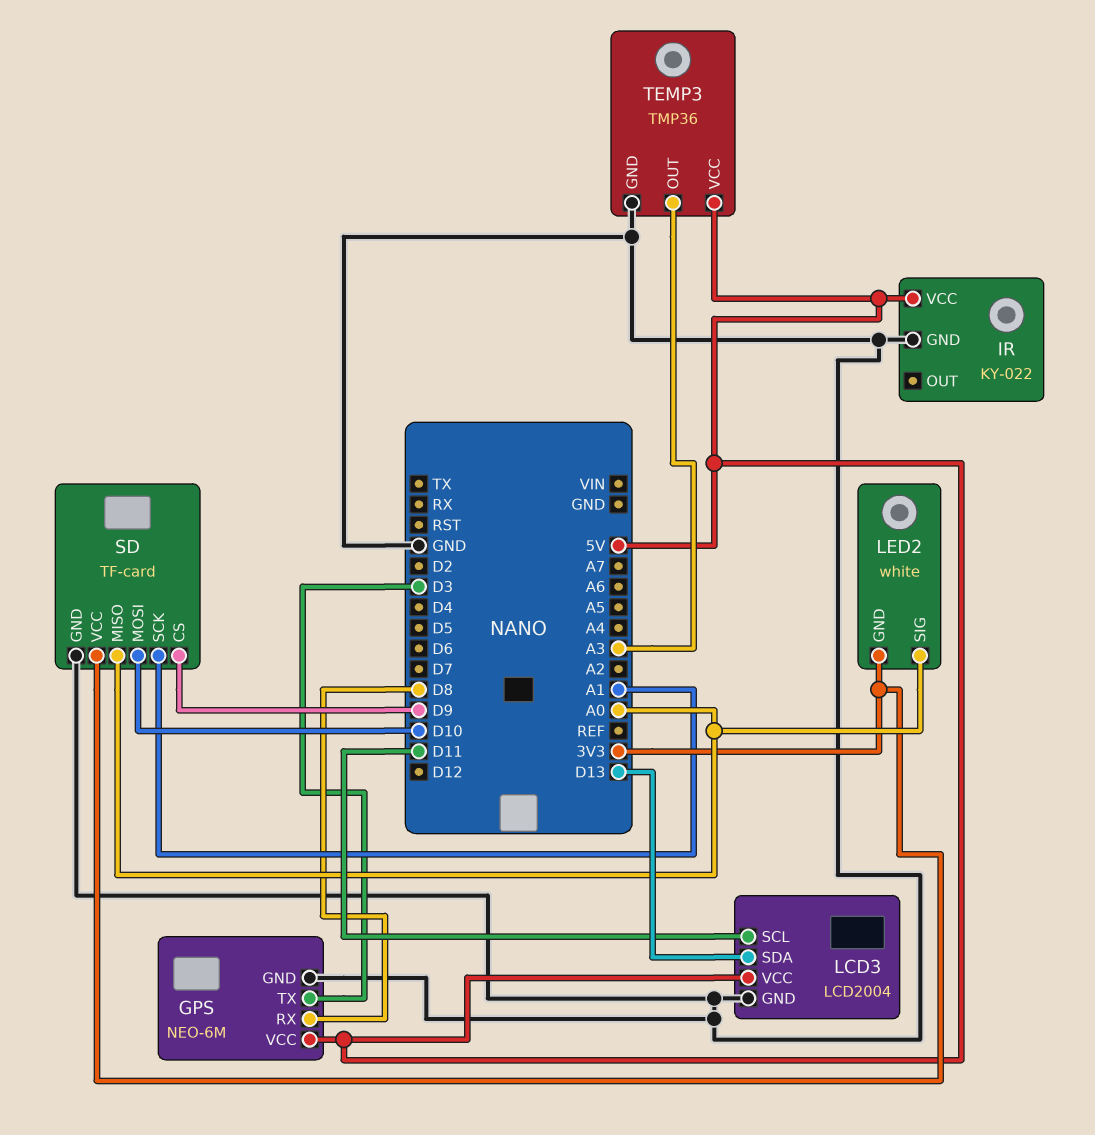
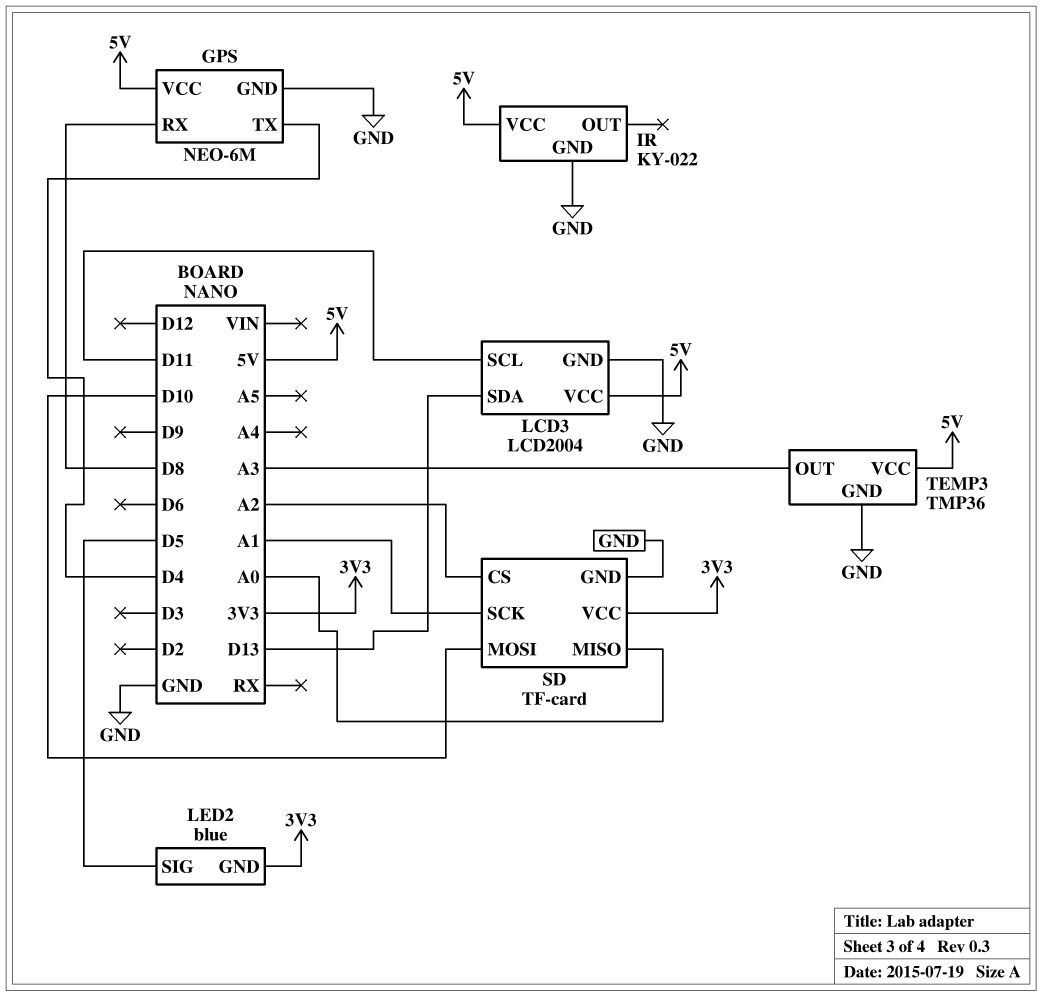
GPS pin TX: D3 -> D4
LED2: white -> blue
LED2 pin SIG: A0 -> D5
SD pin CS: D9 -> A2

